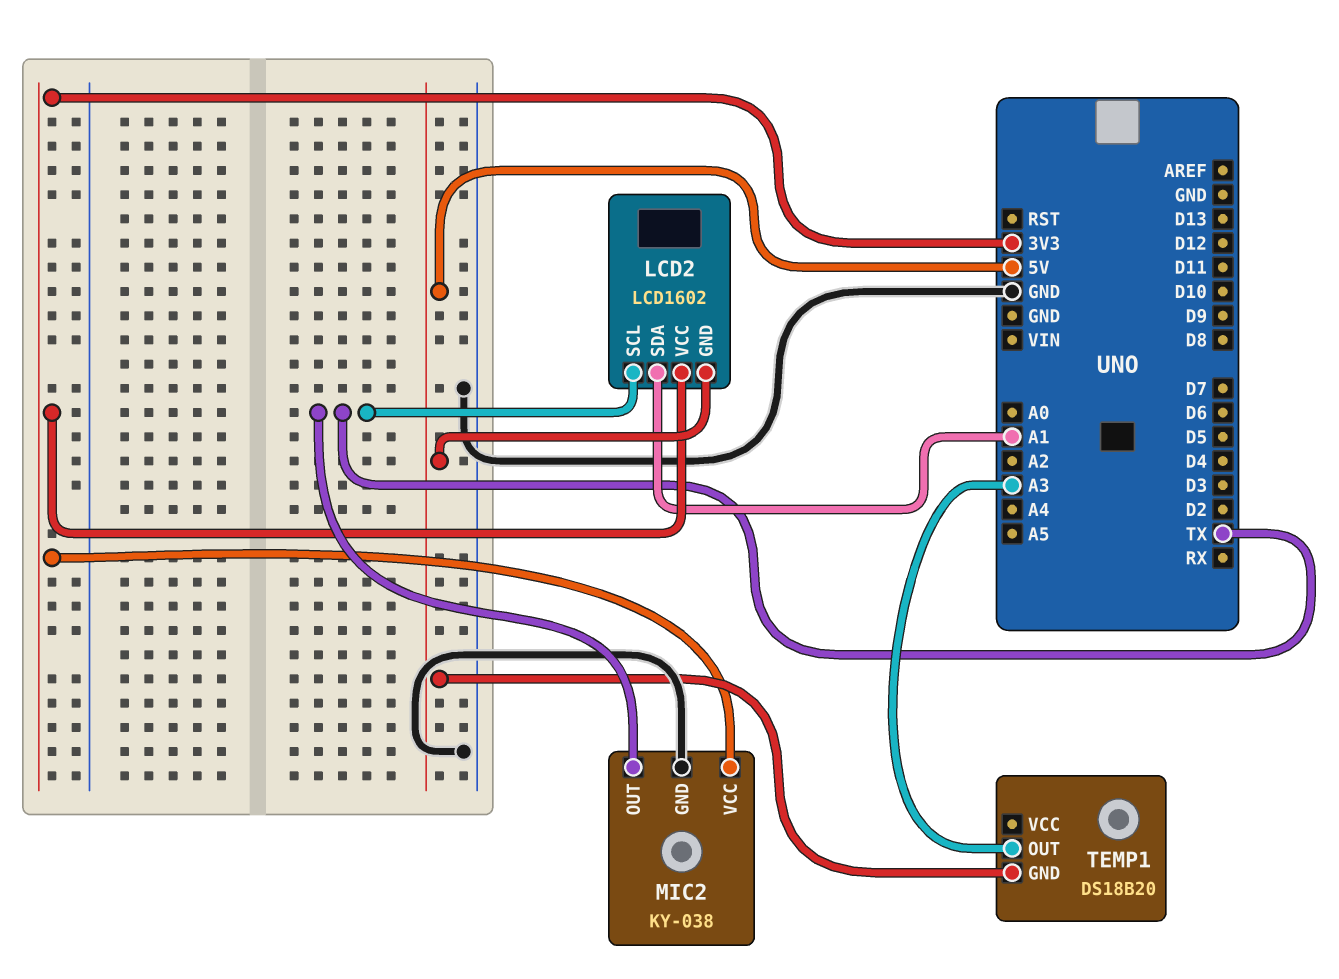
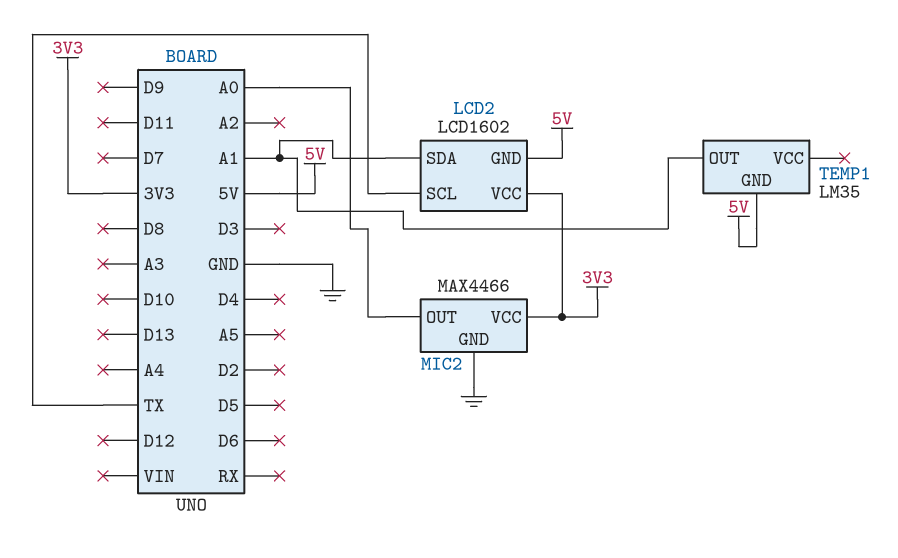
MIC2: KY-038 -> MAX4466
MIC2 pin OUT: TX -> A0
TEMP1: DS18B20 -> LM35
TEMP1 pin OUT: A3 -> A1

